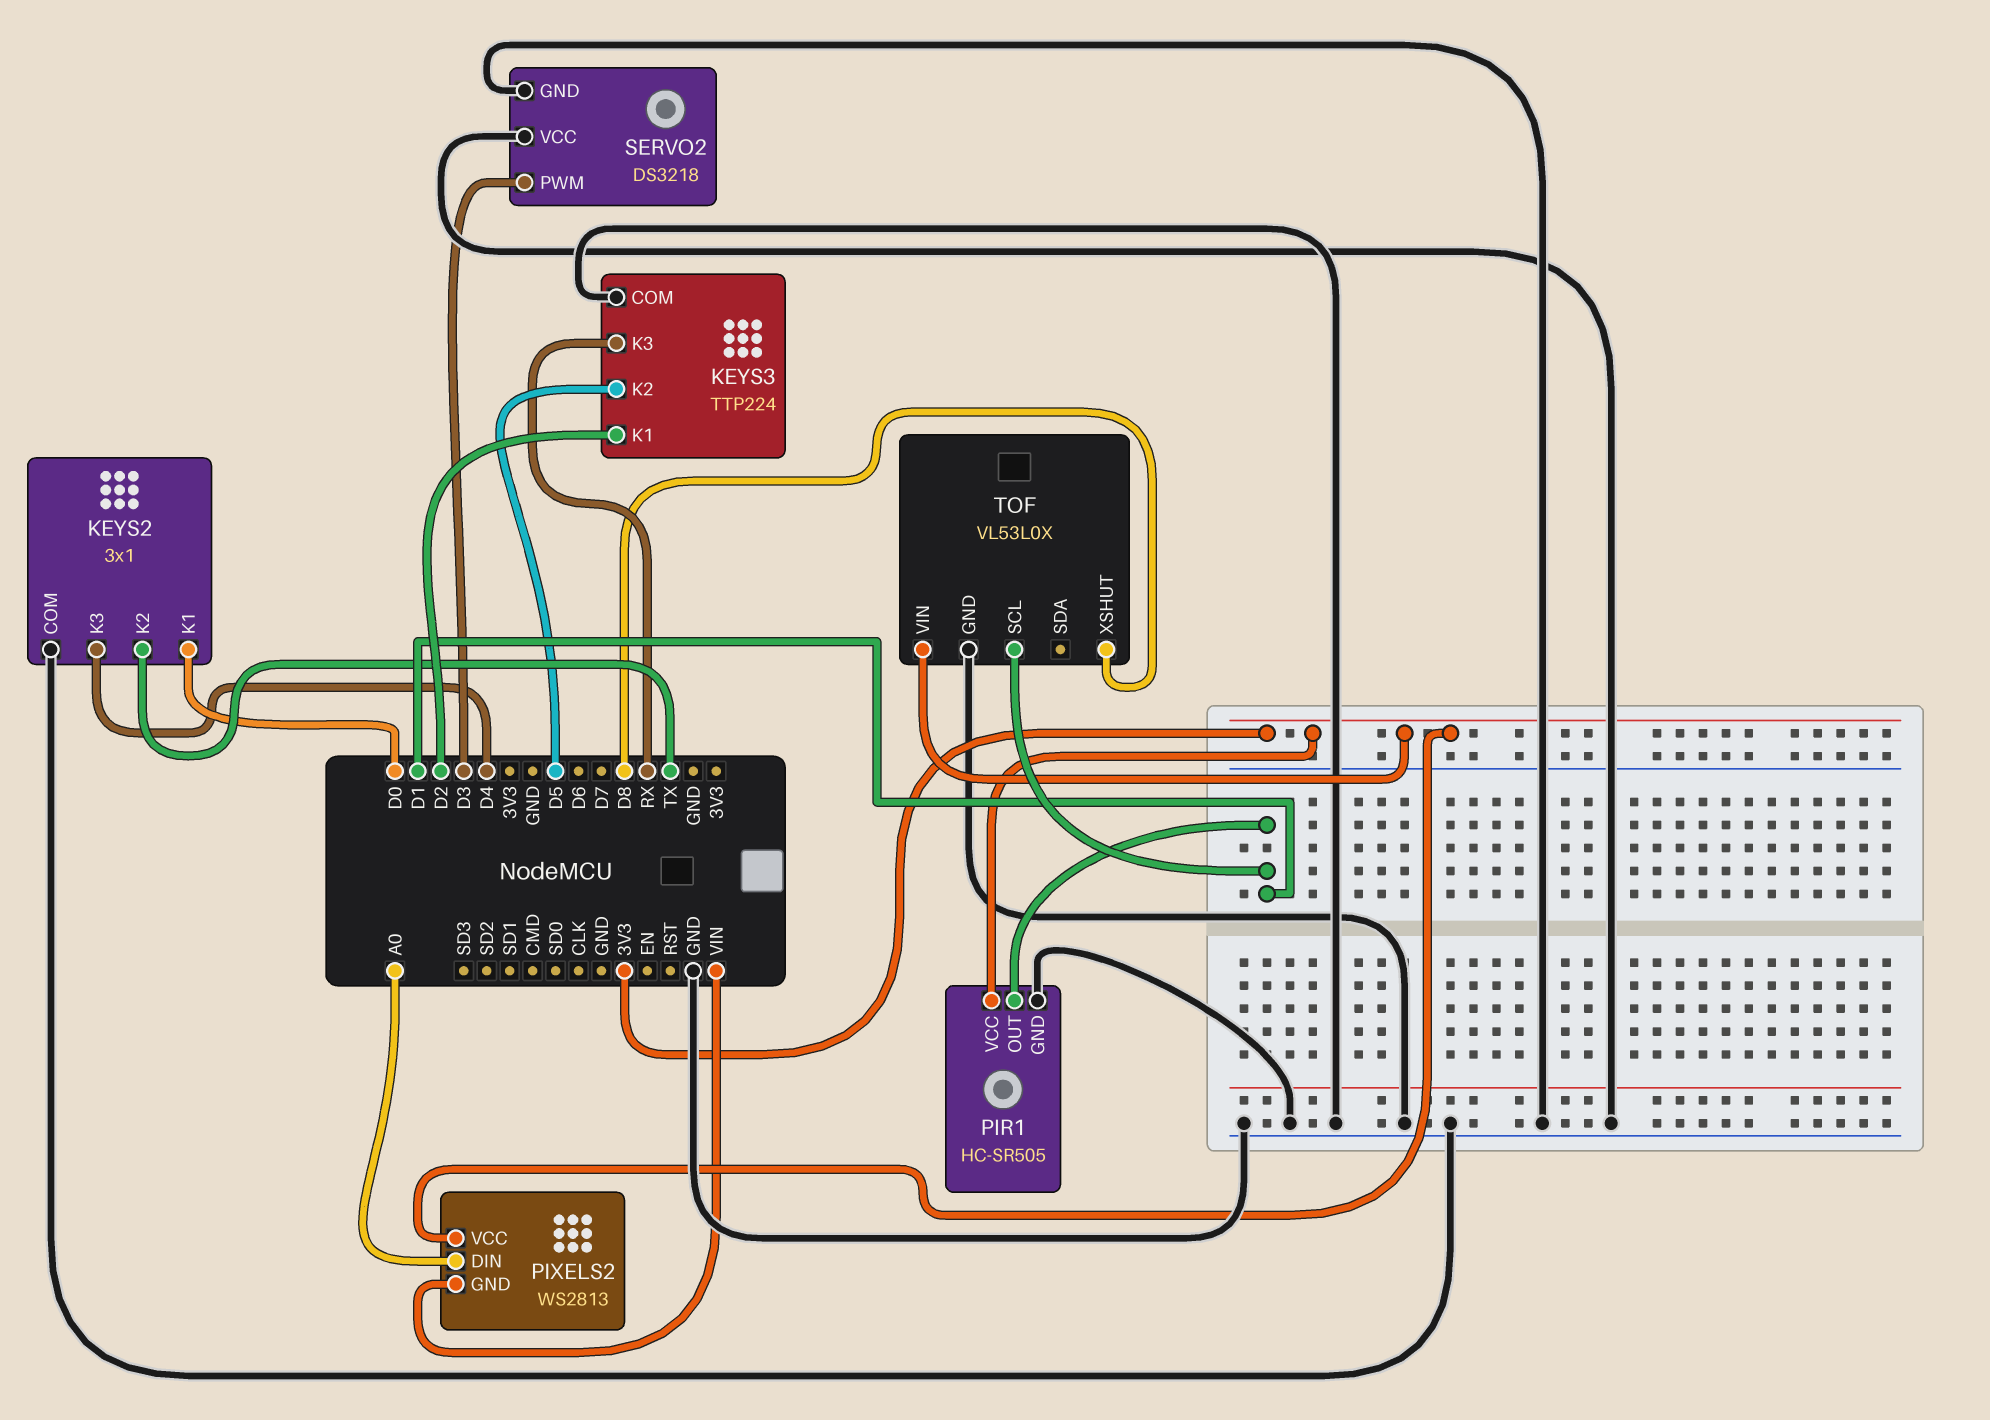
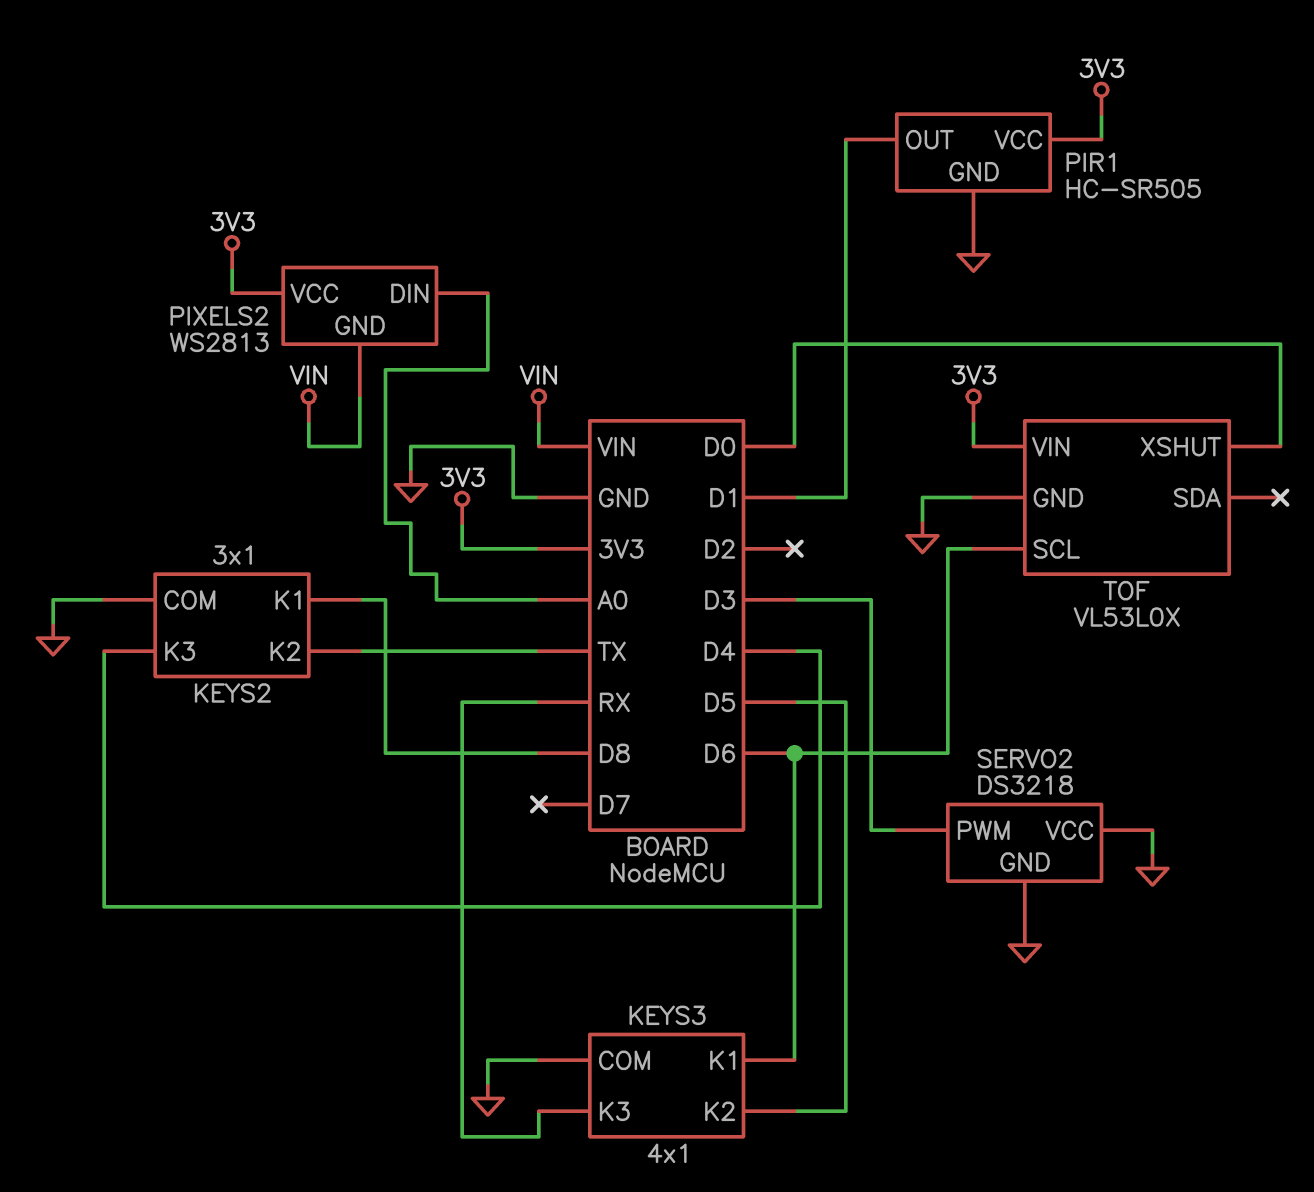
KEYS2 pin K1: D0 -> D8
KEYS3: TTP224 -> 4x1
KEYS3 pin K1: D2 -> D6
TOF pin SCL: D1 -> D6
TOF pin XSHUT: D8 -> D0

